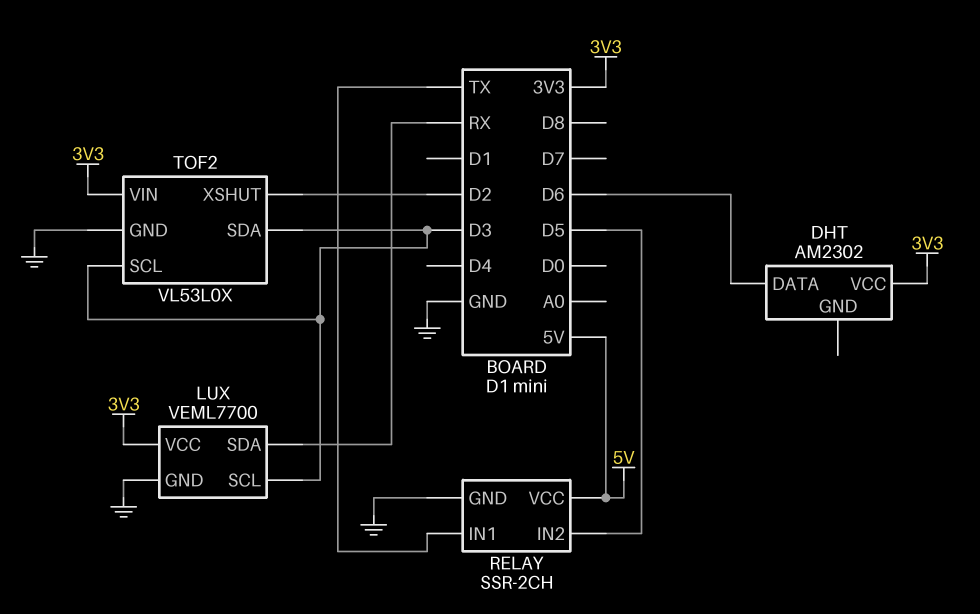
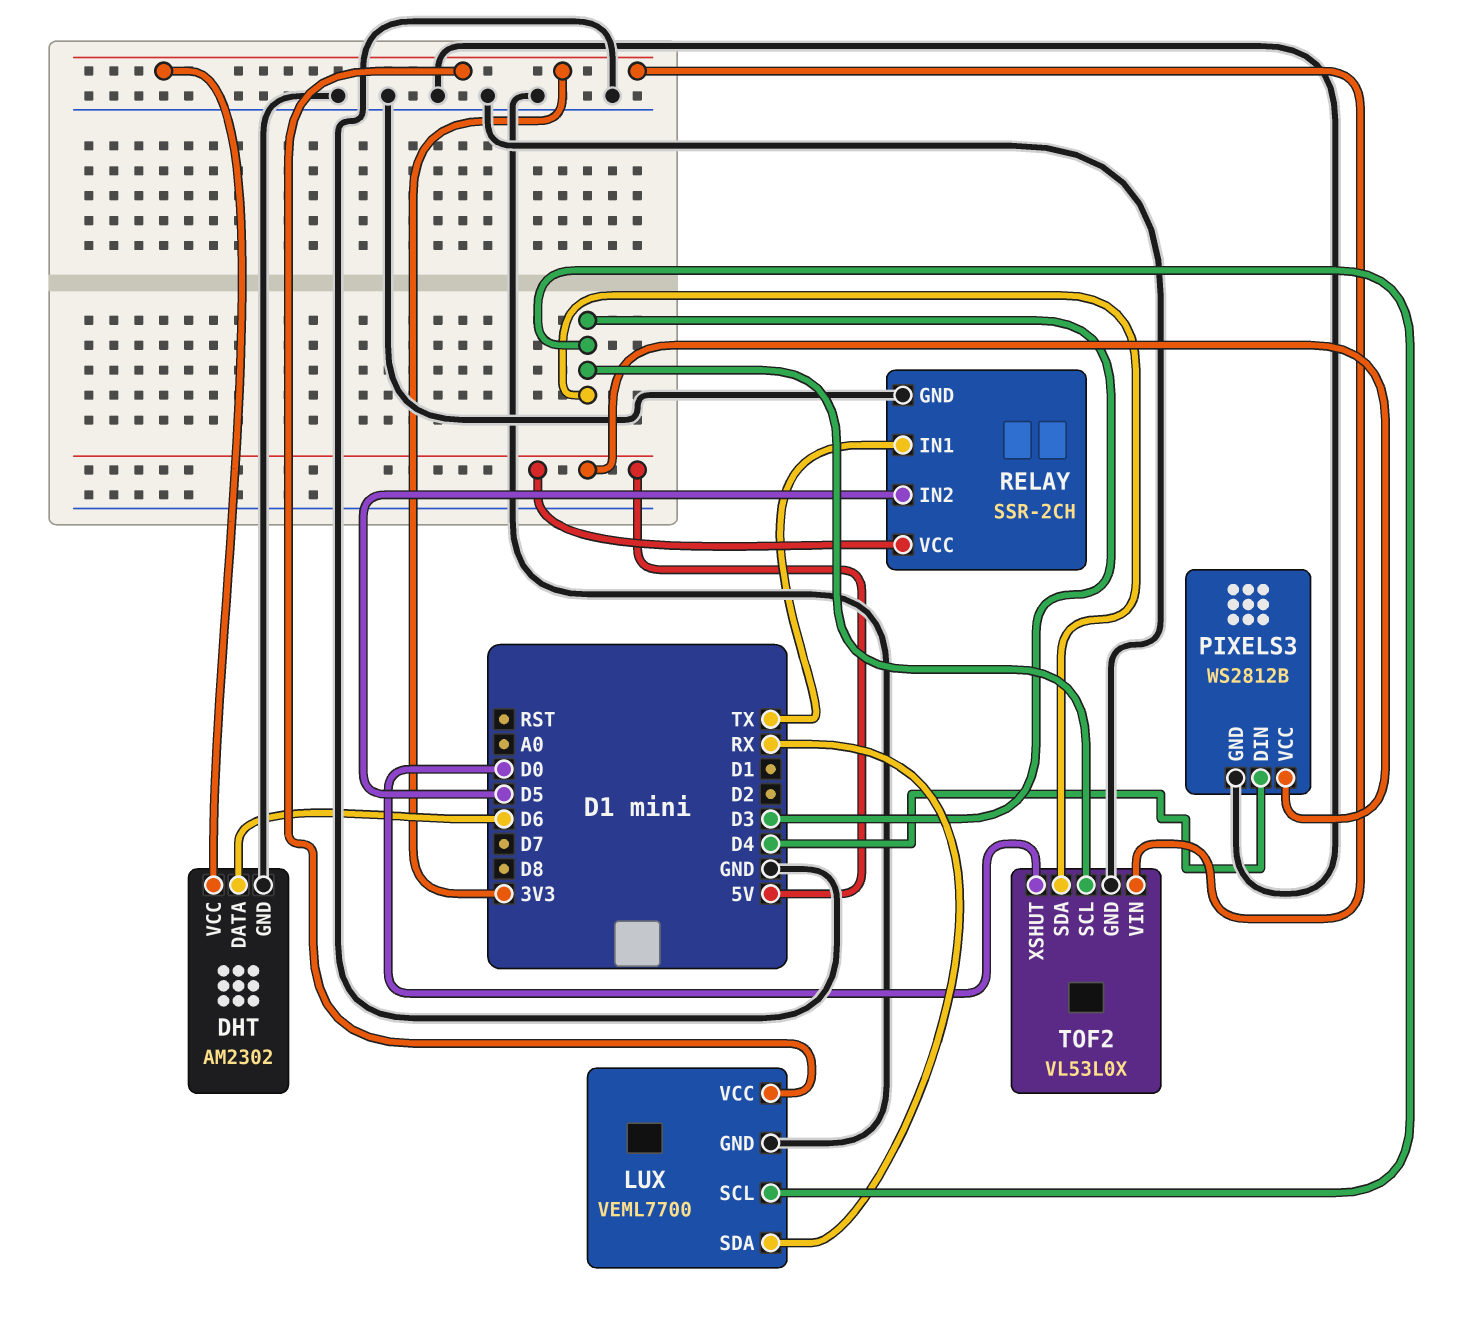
DHT pin GND: none -> GND
PIXELS3: none -> WS2812B
PIXELS3 pin DIN: none -> D4
PIXELS3 pin GND: none -> GND
PIXELS3 pin VCC: none -> 5V
TOF2 pin XSHUT: D2 -> D0

